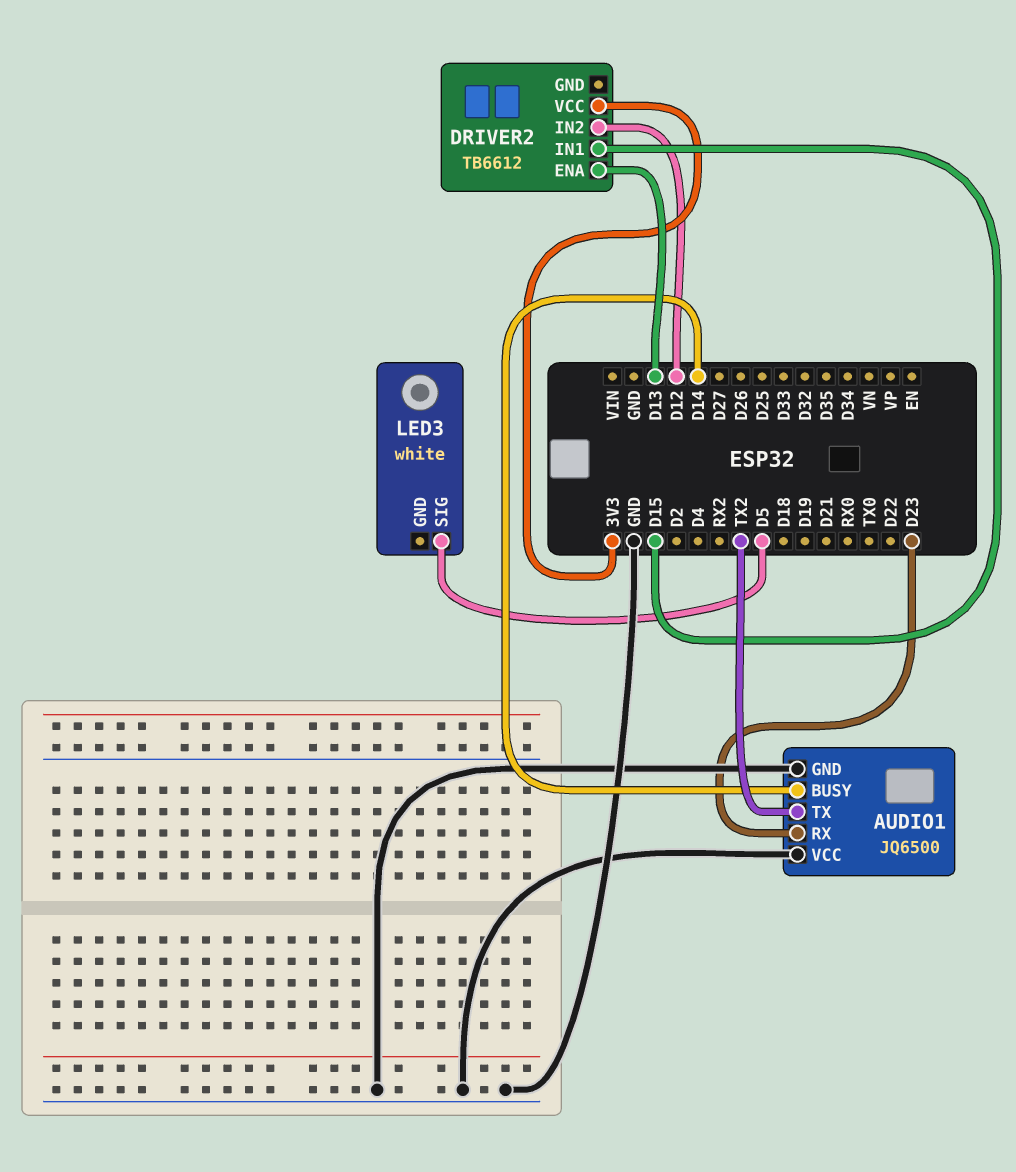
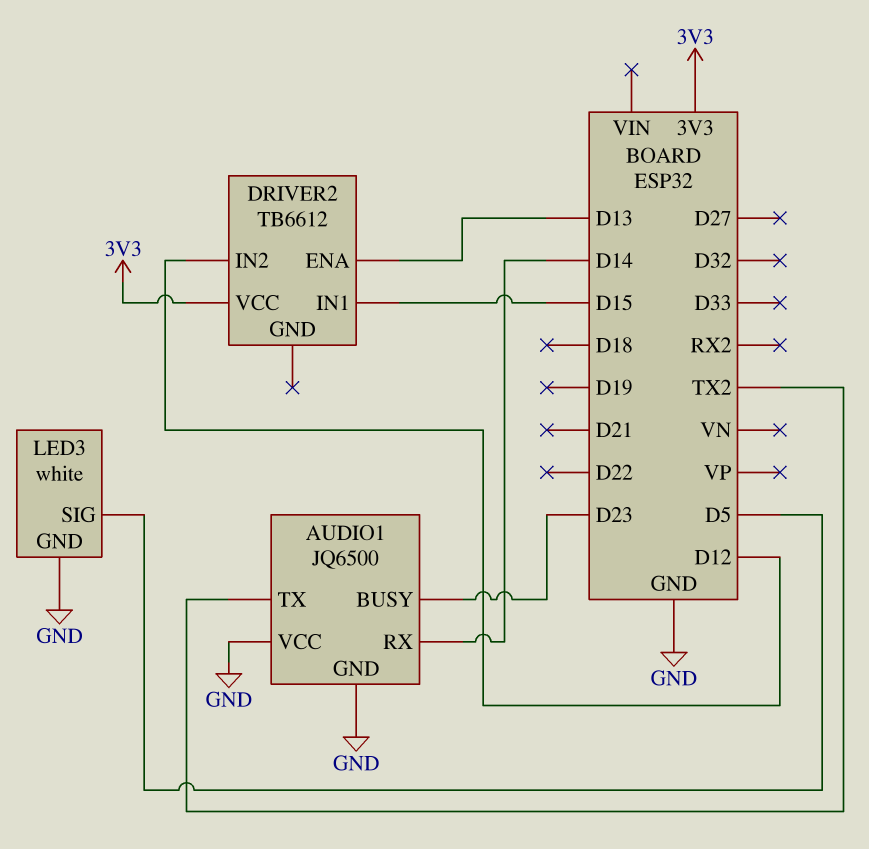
AUDIO1 pin BUSY: D14 -> D23
AUDIO1 pin RX: D23 -> D14
LED3 pin GND: none -> GND

